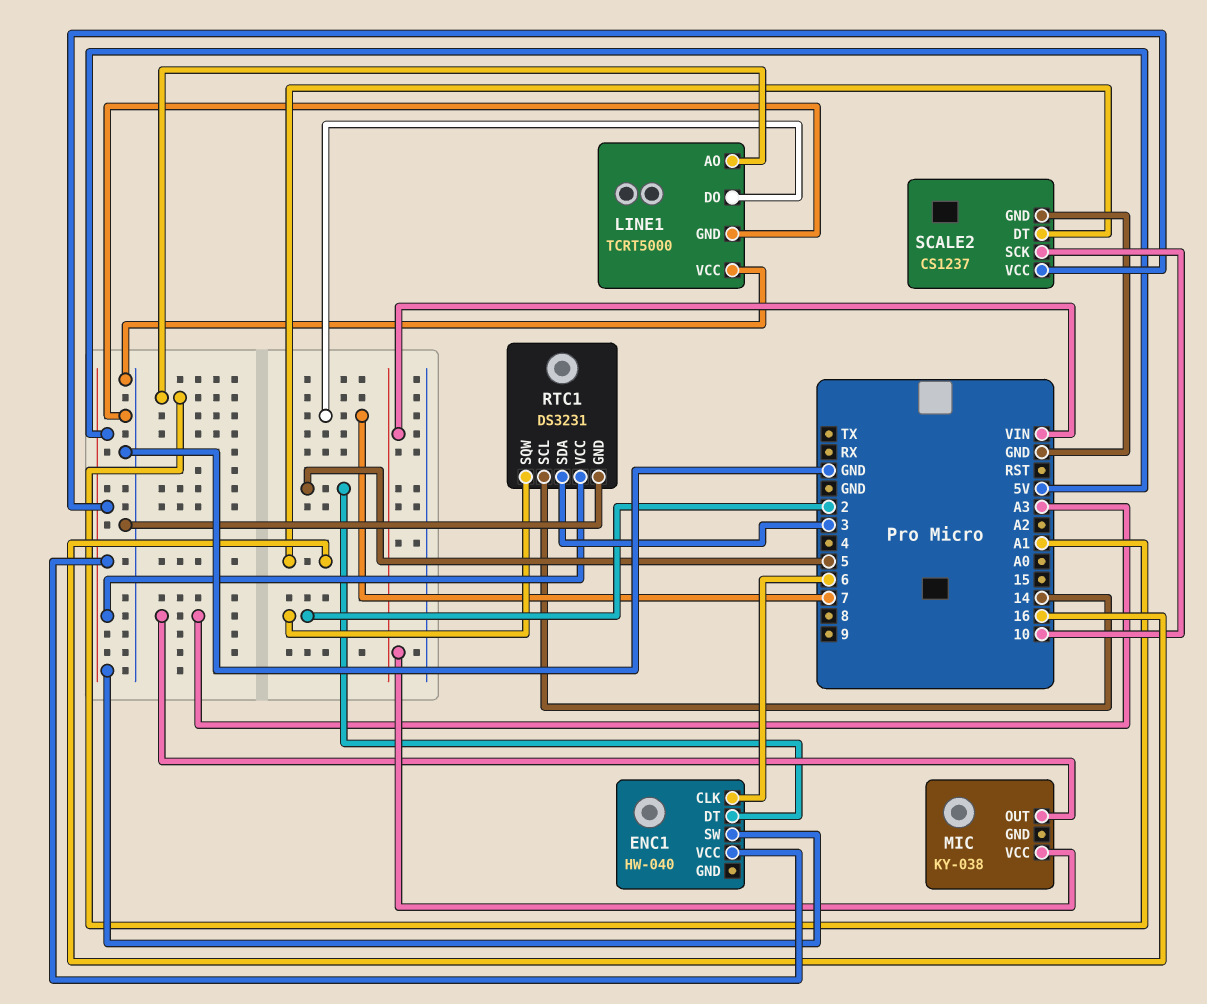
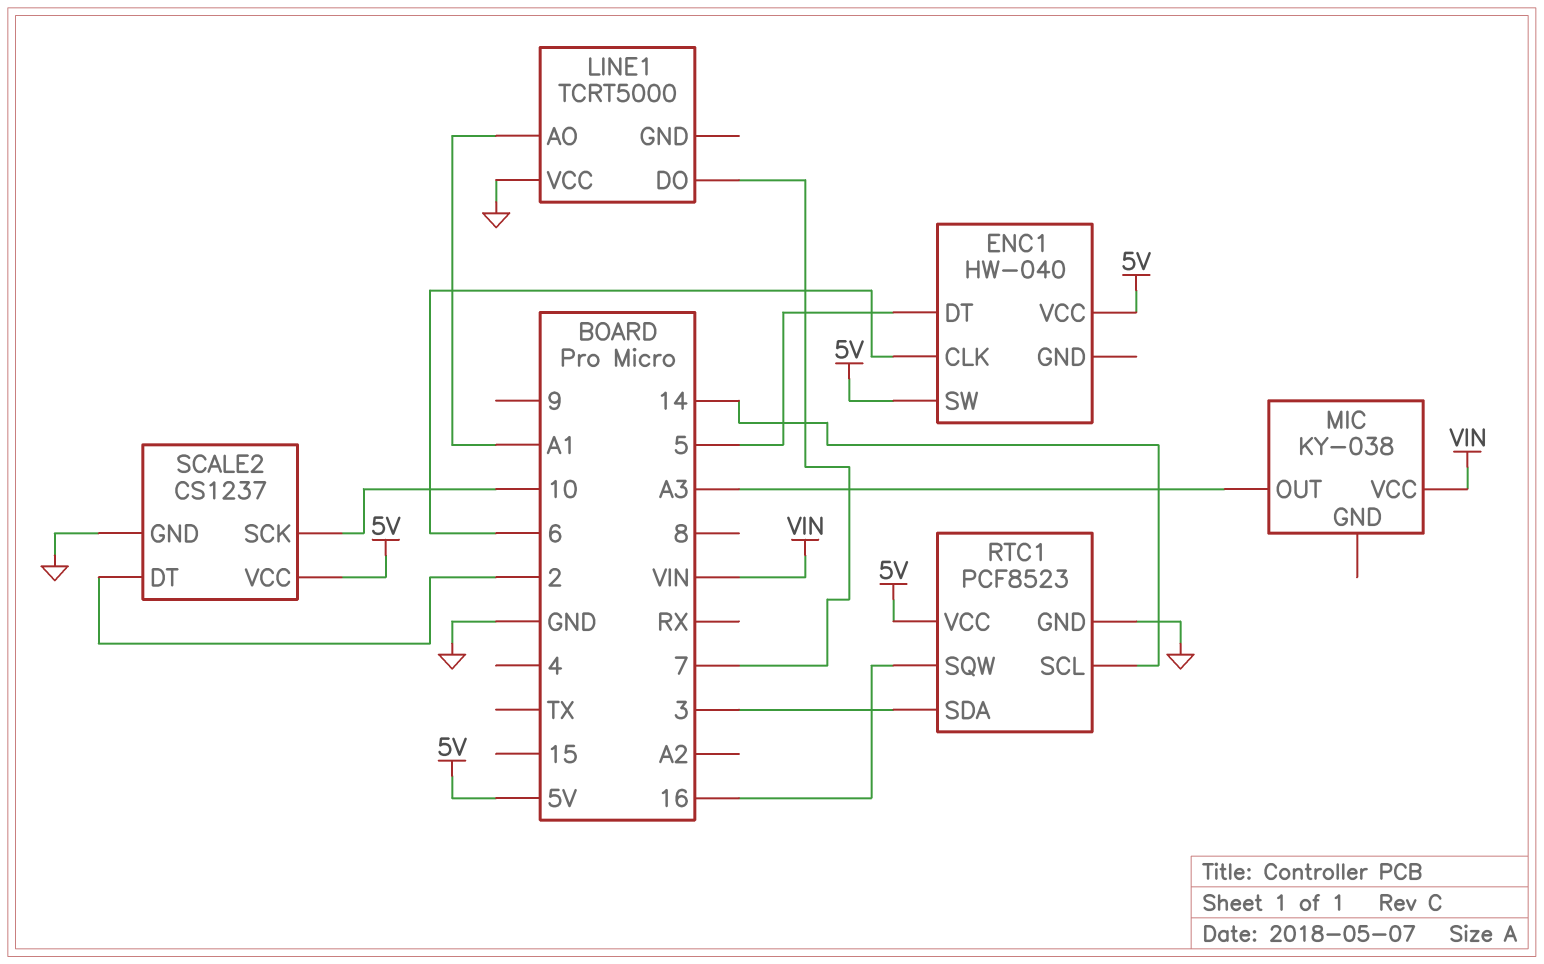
LINE1 pin GND: GND -> none
RTC1: DS3231 -> PCF8523
RTC1 pin SQW: 2 -> 16
SCALE2 pin DT: 16 -> 2

